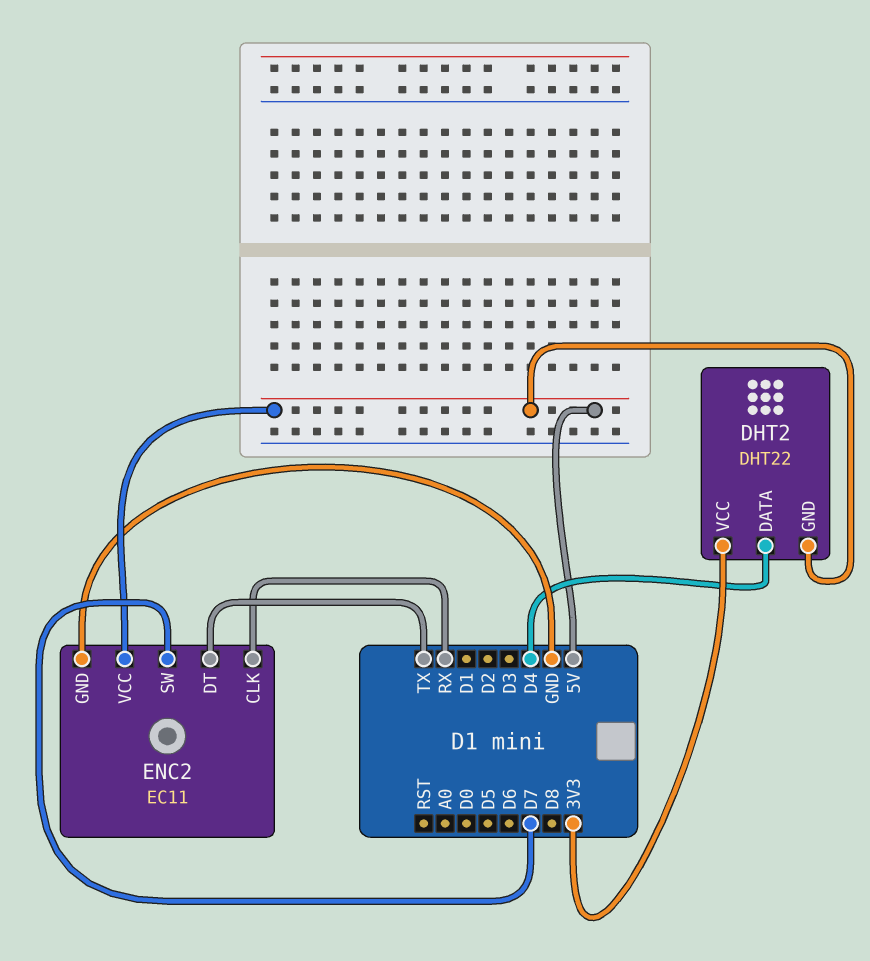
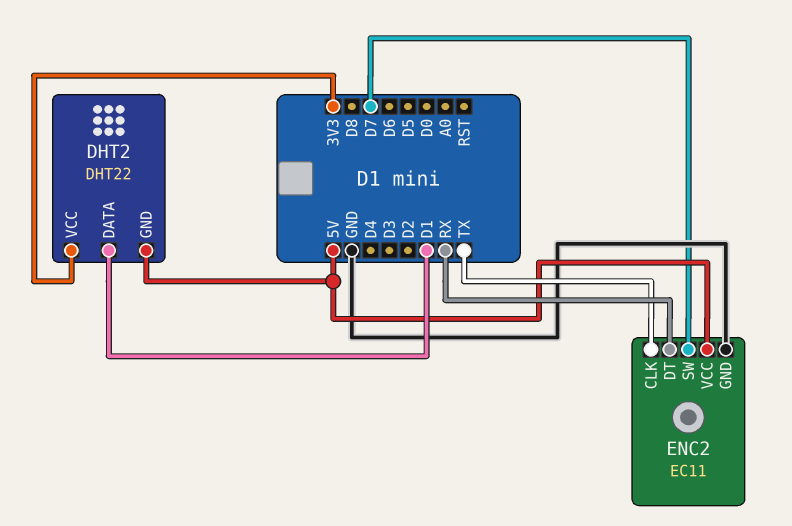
DHT2 pin DATA: D4 -> D1
ENC2 pin CLK: RX -> TX
ENC2 pin DT: TX -> RX

